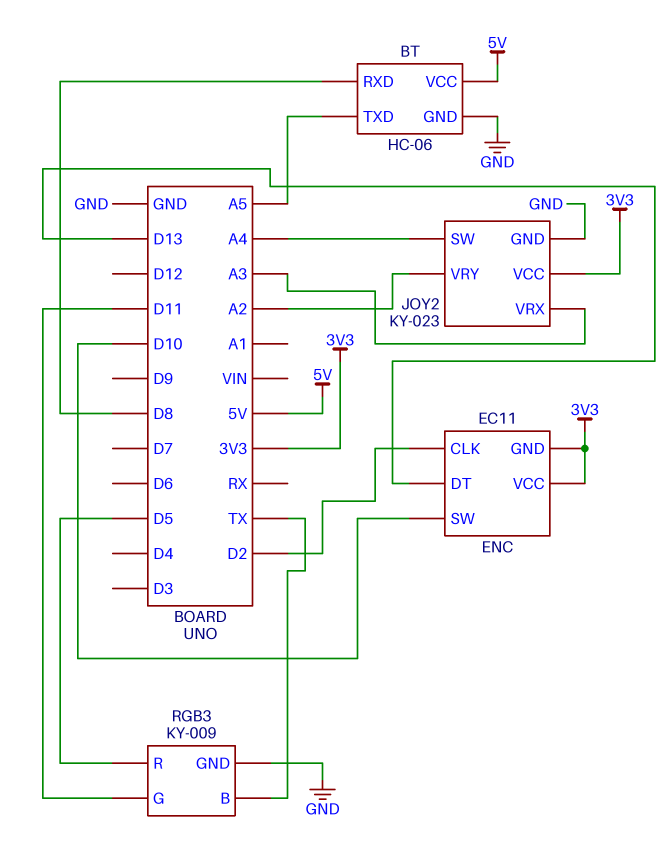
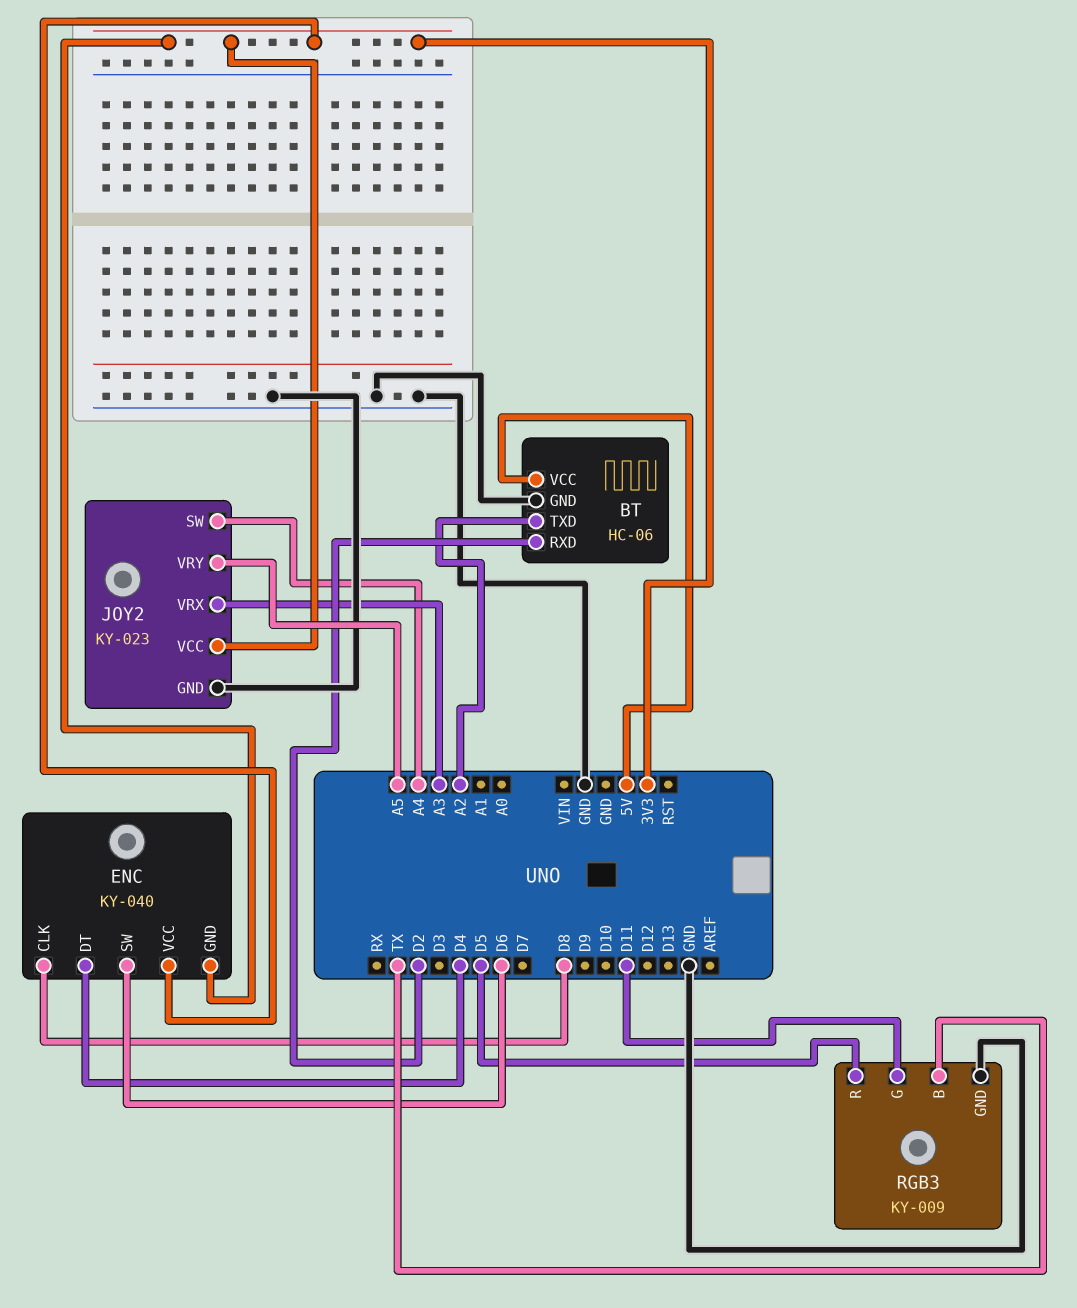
BT pin RXD: D8 -> D2
BT pin TXD: A5 -> A2
ENC: EC11 -> KY-040
ENC pin CLK: D2 -> D8
ENC pin DT: D13 -> D4
ENC pin SW: D10 -> D6
JOY2 pin VRY: A2 -> A5

